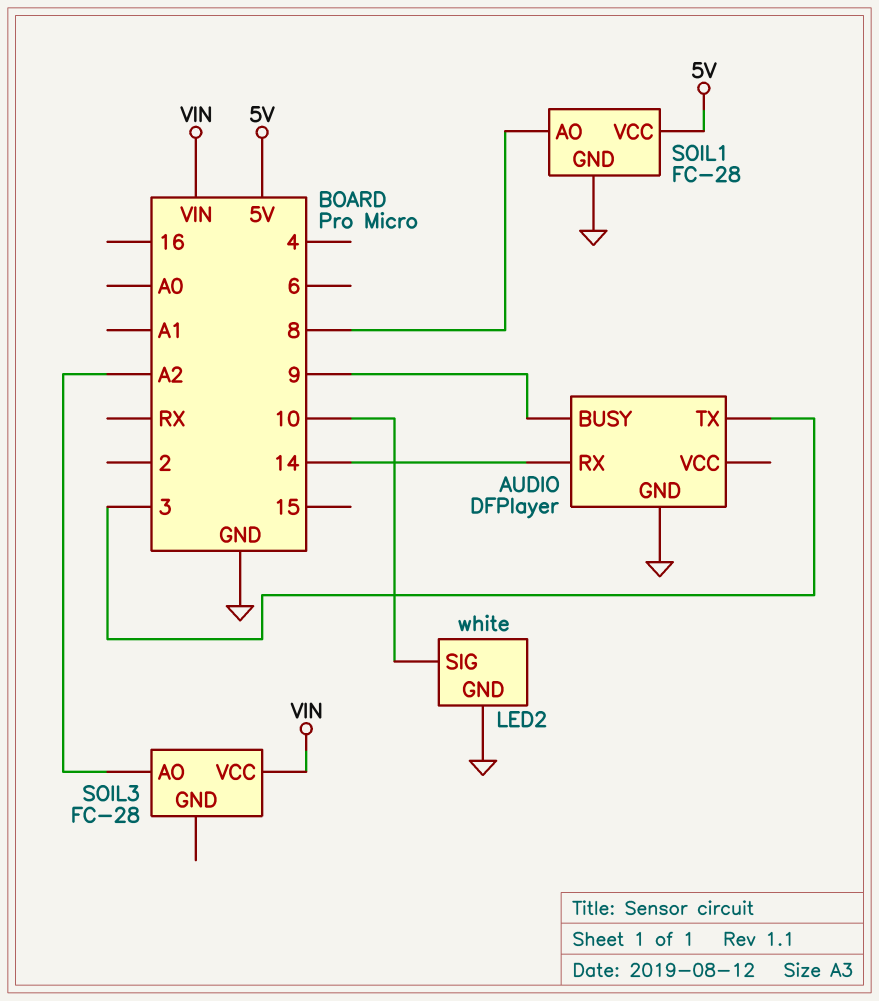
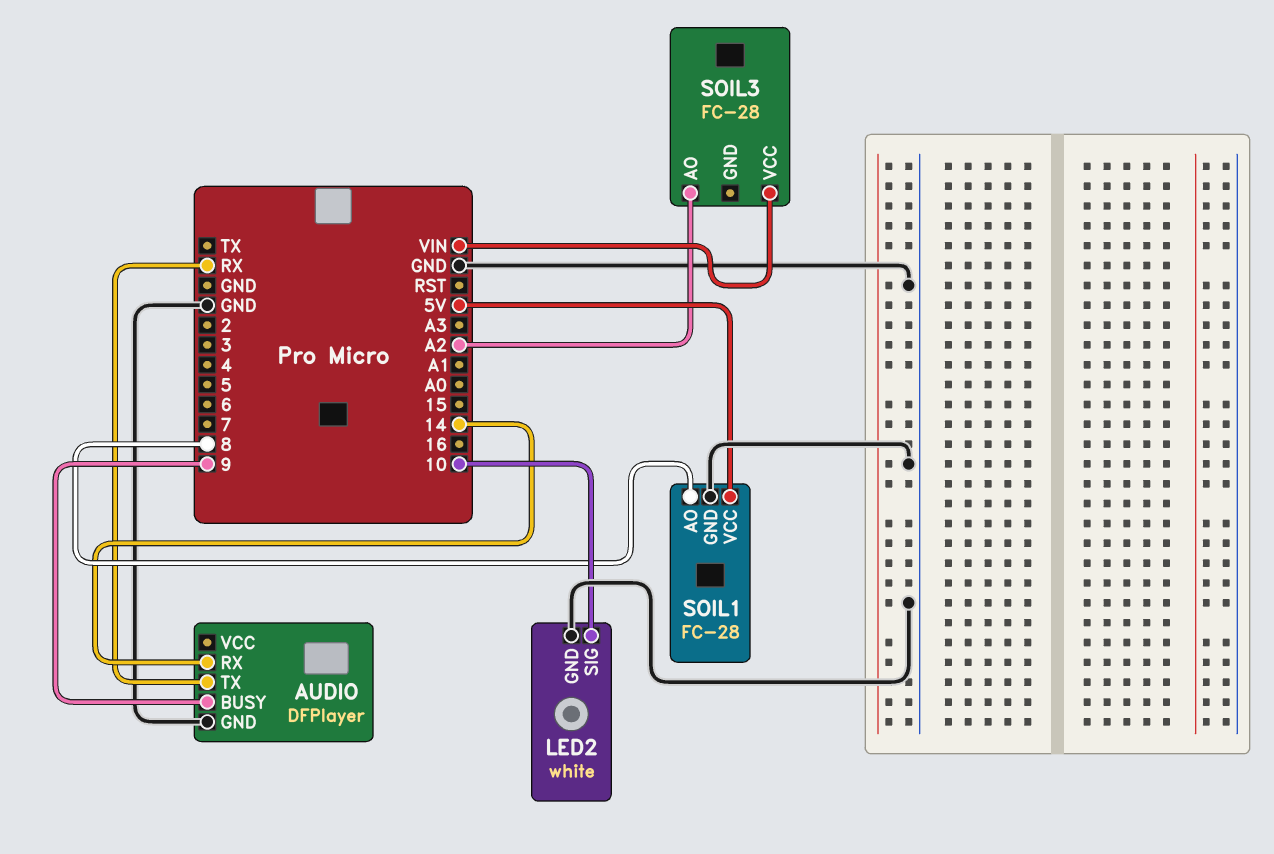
AUDIO pin TX: 3 -> RX

